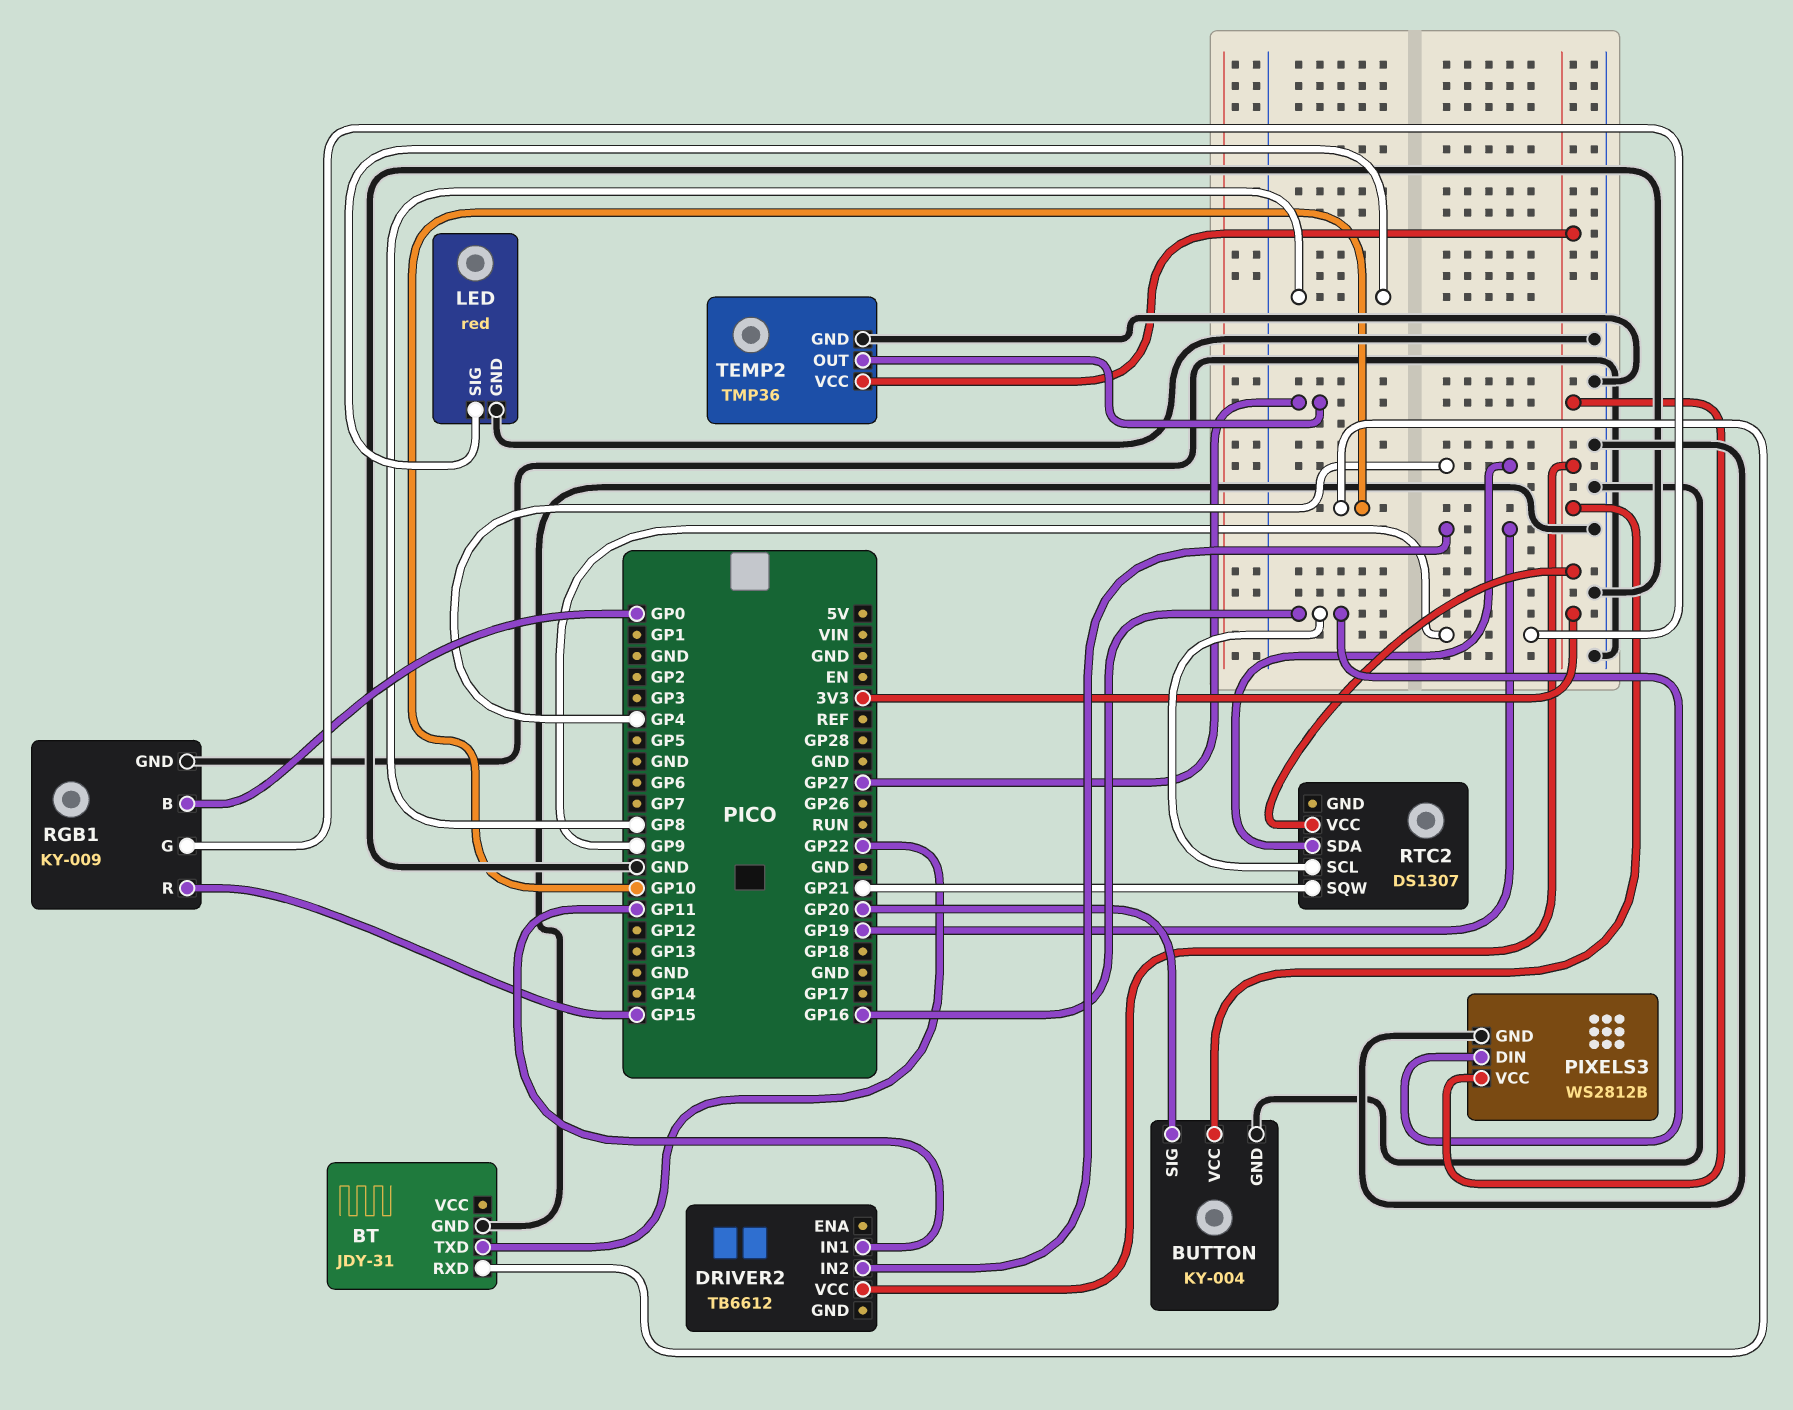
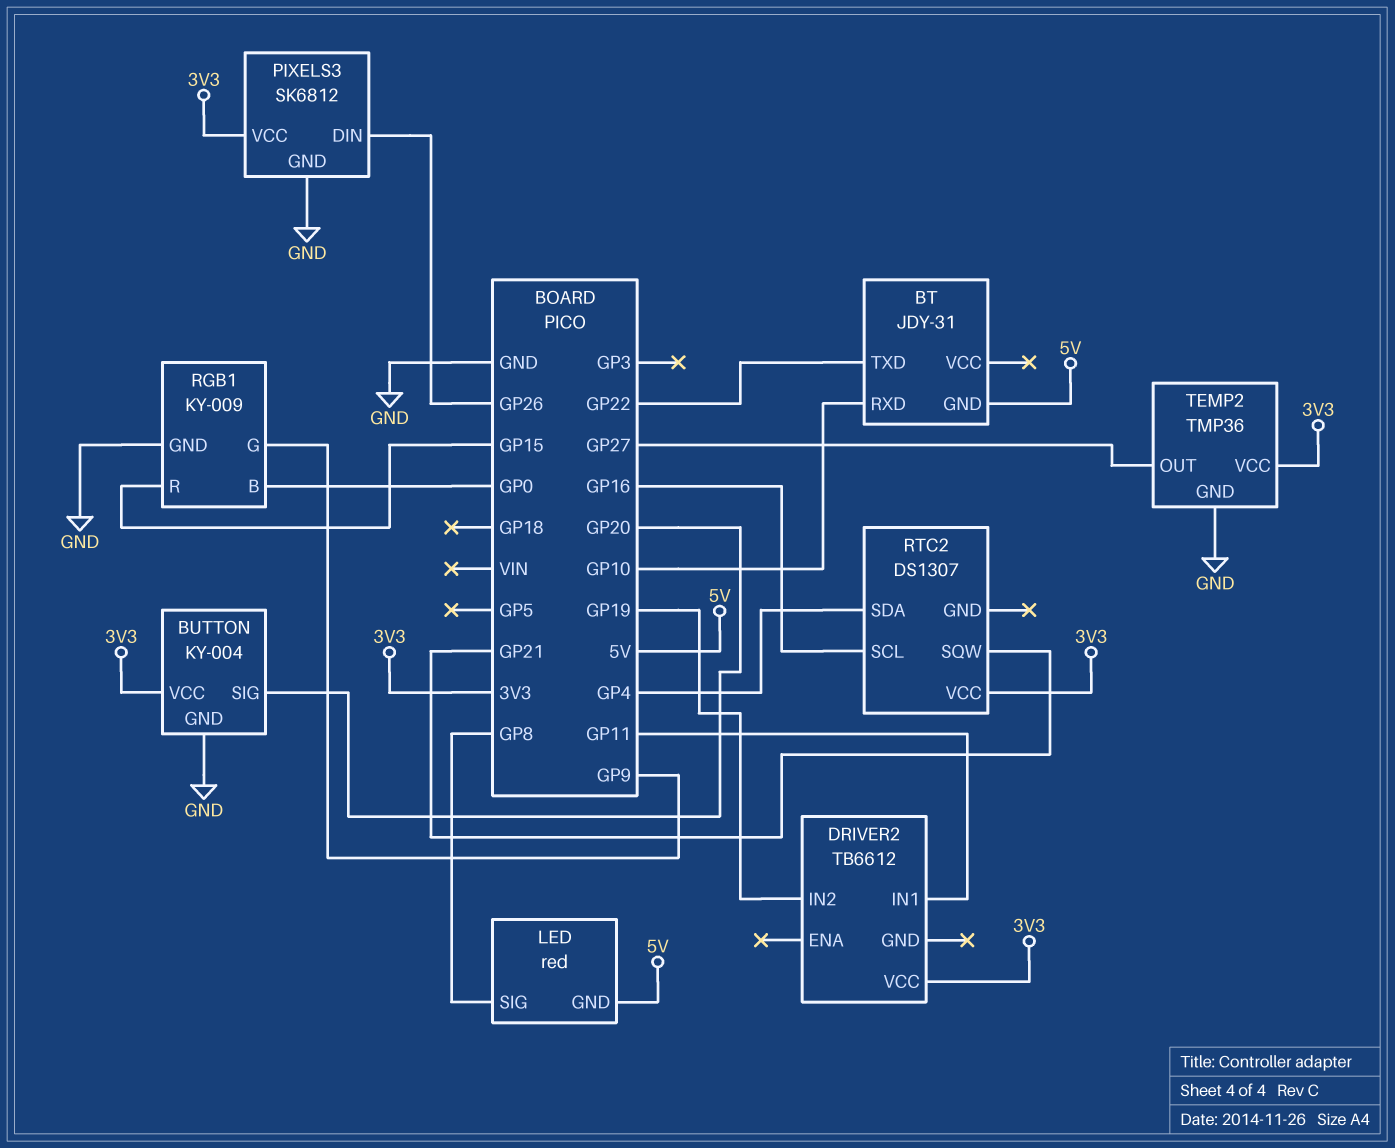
BT pin GND: GND -> 5V
LED pin GND: GND -> 5V
PIXELS3: WS2812B -> SK6812
PIXELS3 pin DIN: GP16 -> GP26

